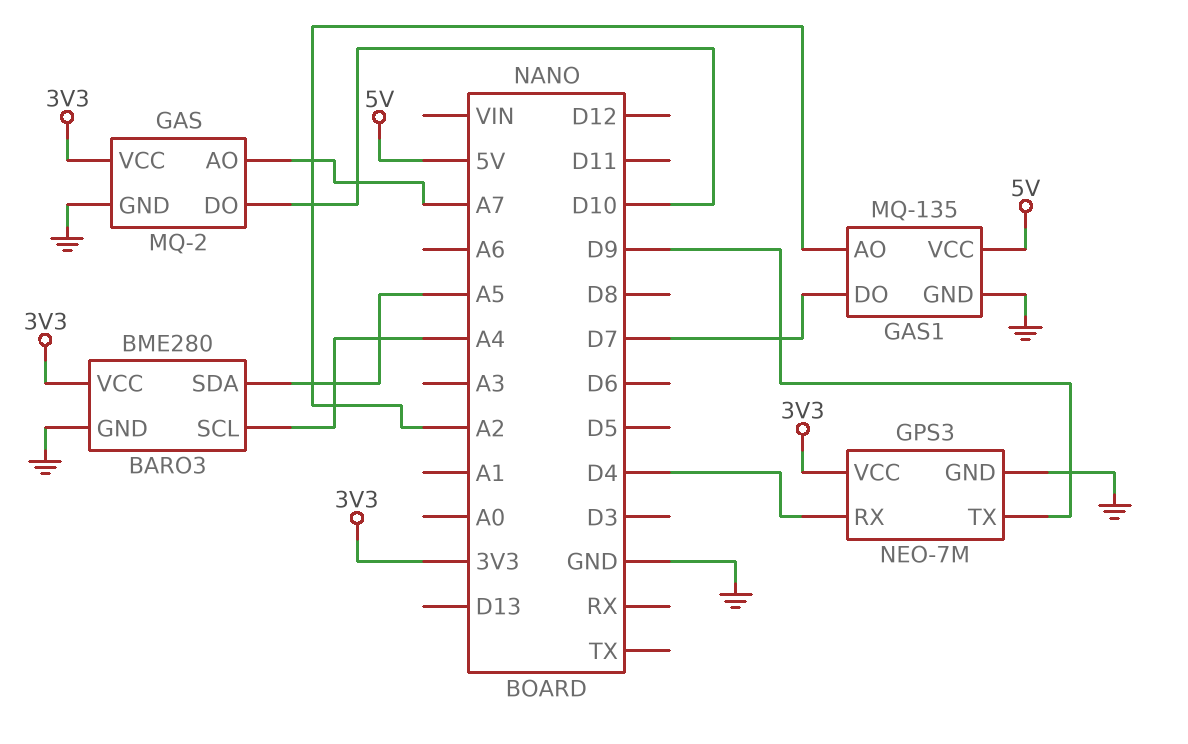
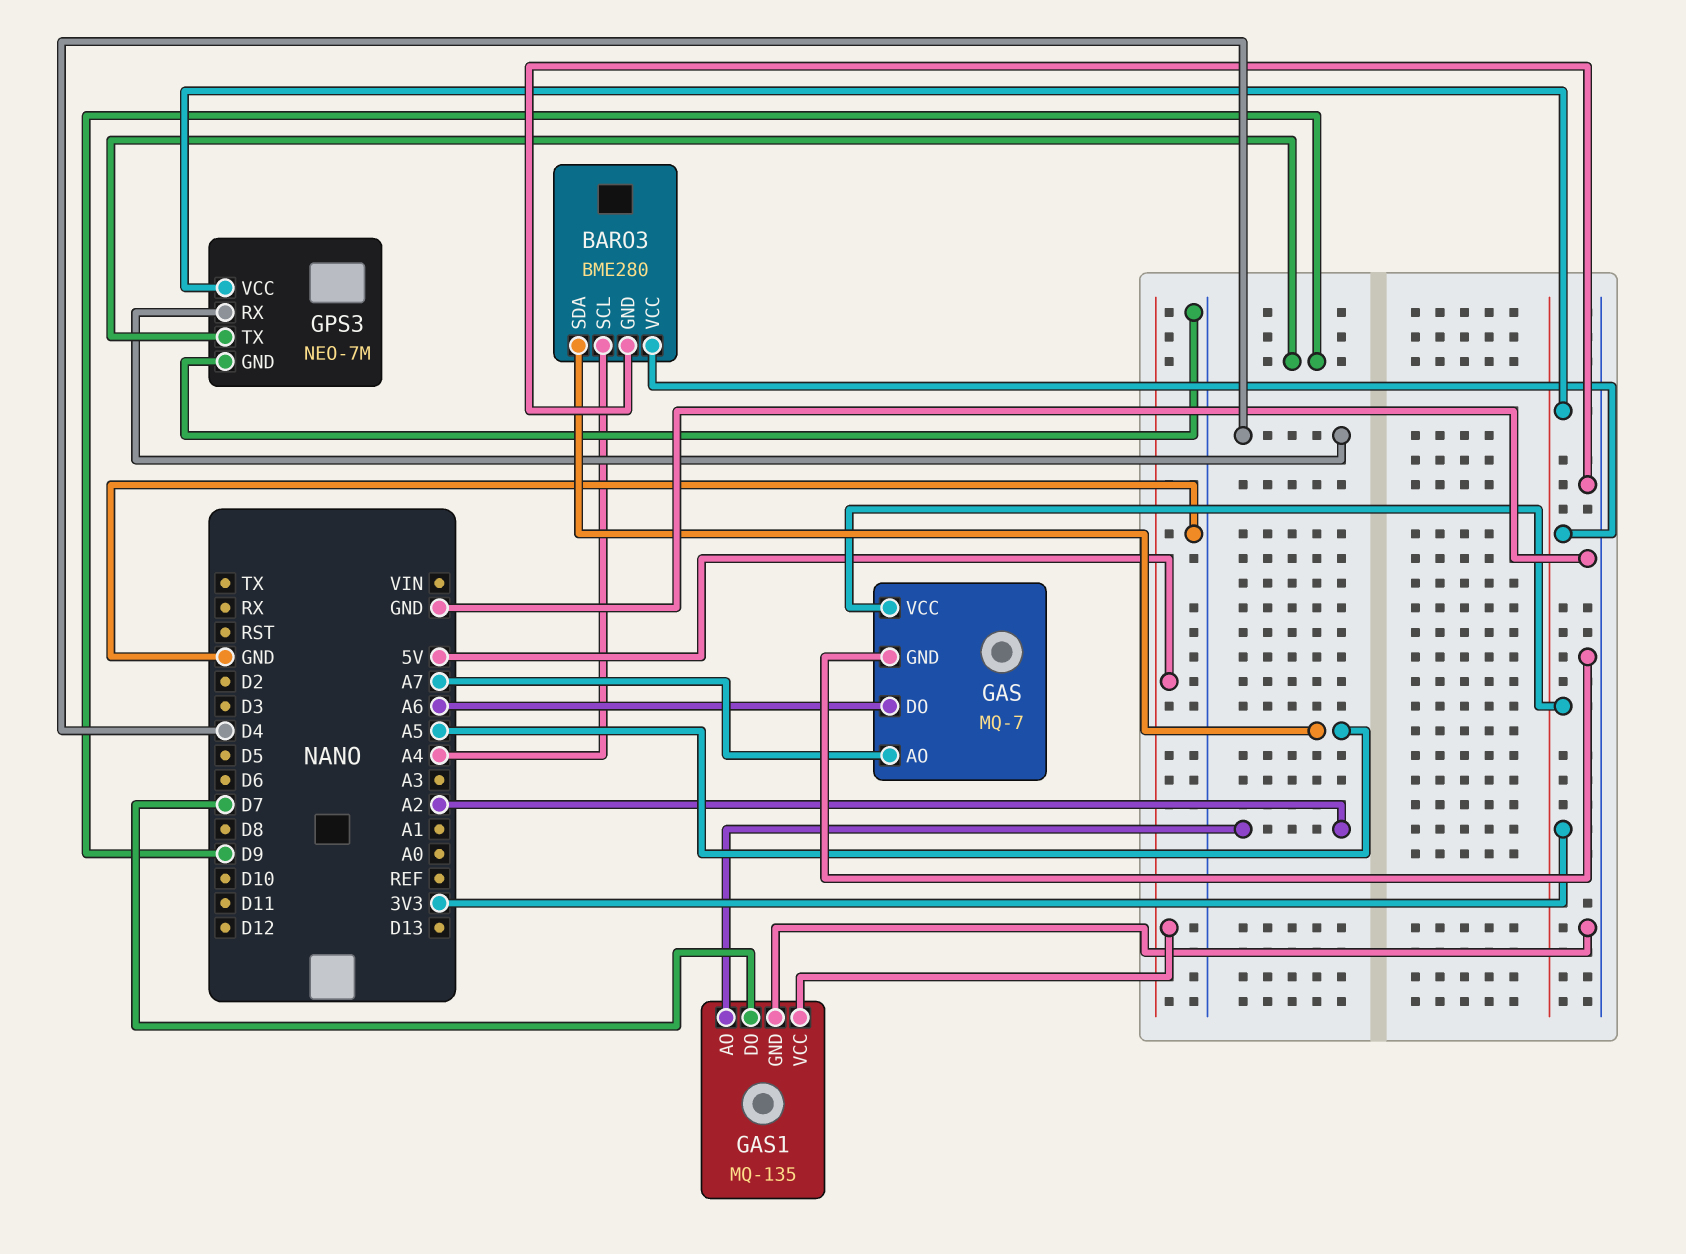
GAS: MQ-2 -> MQ-7
GAS pin DO: D10 -> A6

